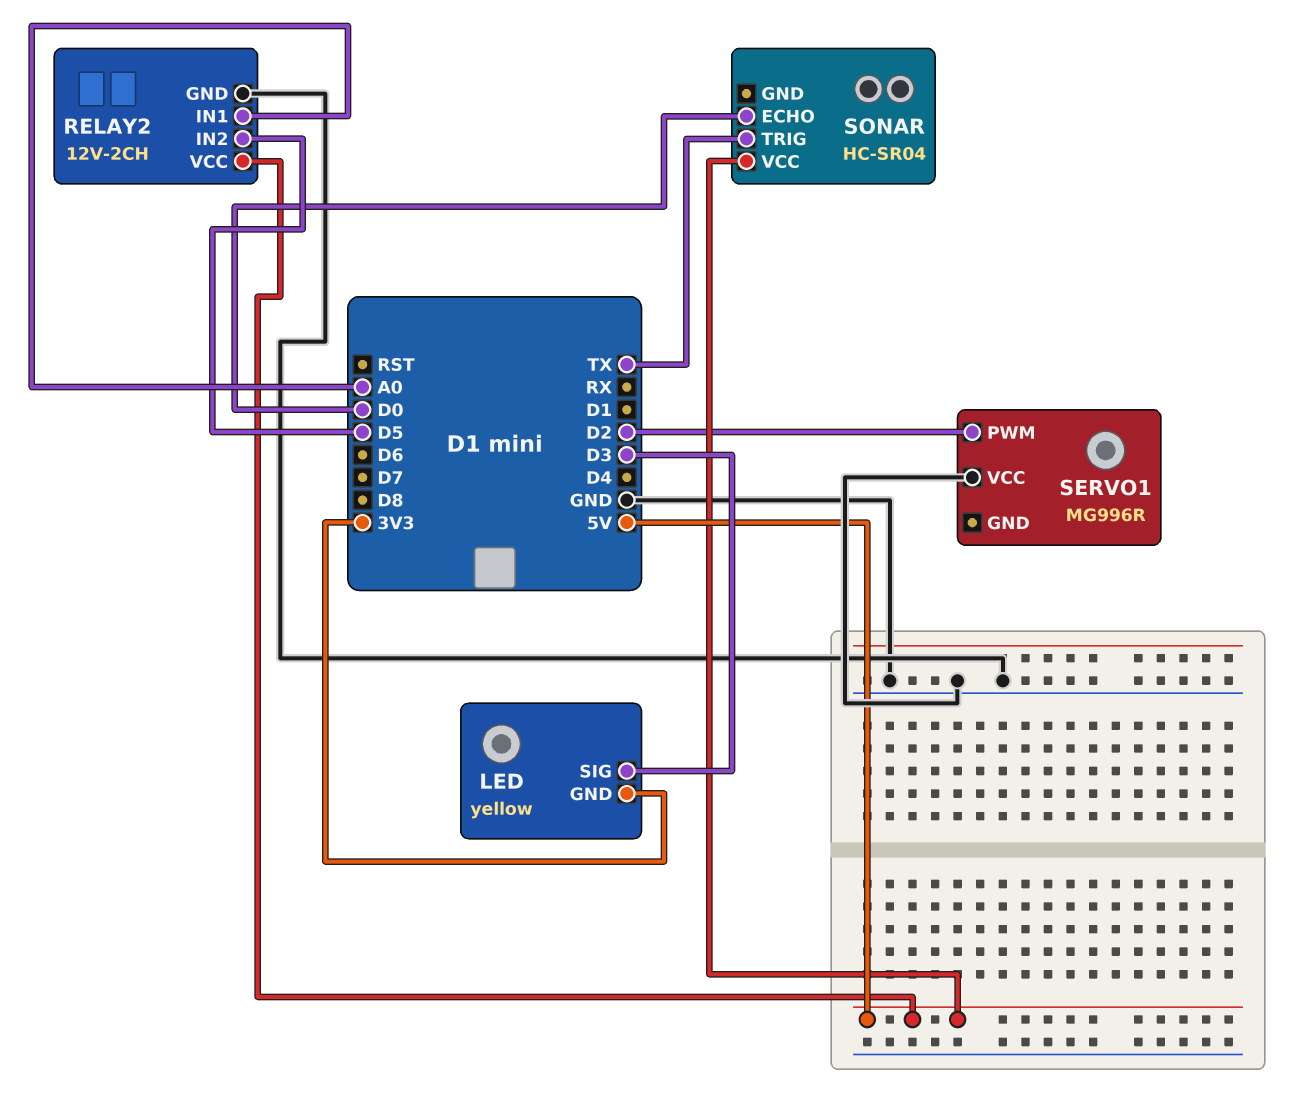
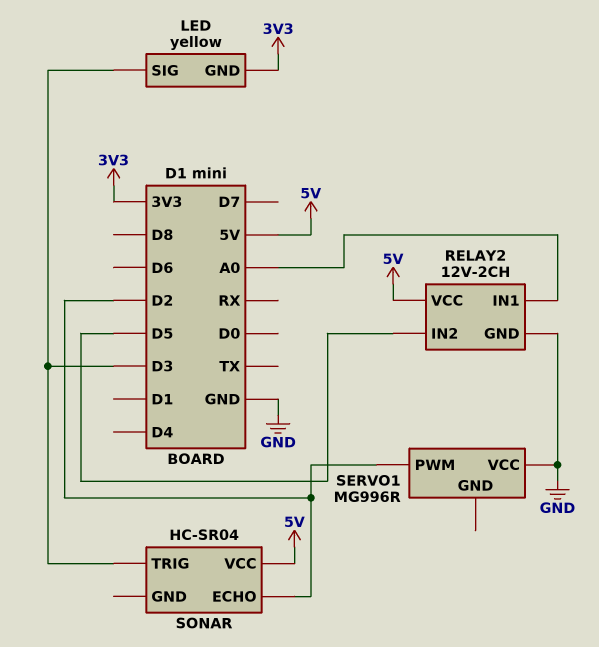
SONAR pin ECHO: D0 -> D2
SONAR pin TRIG: TX -> D3

